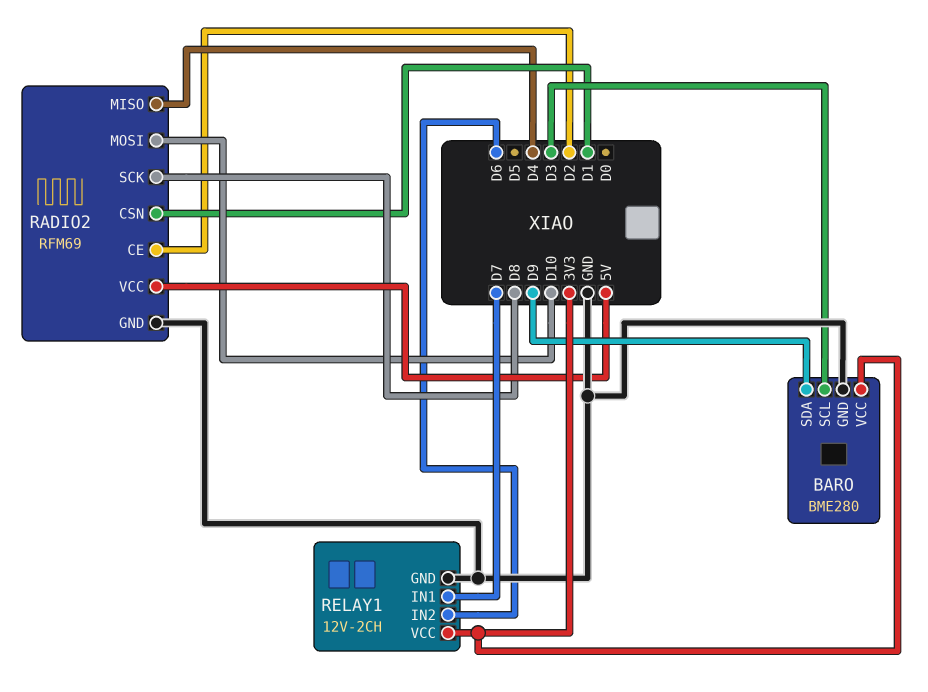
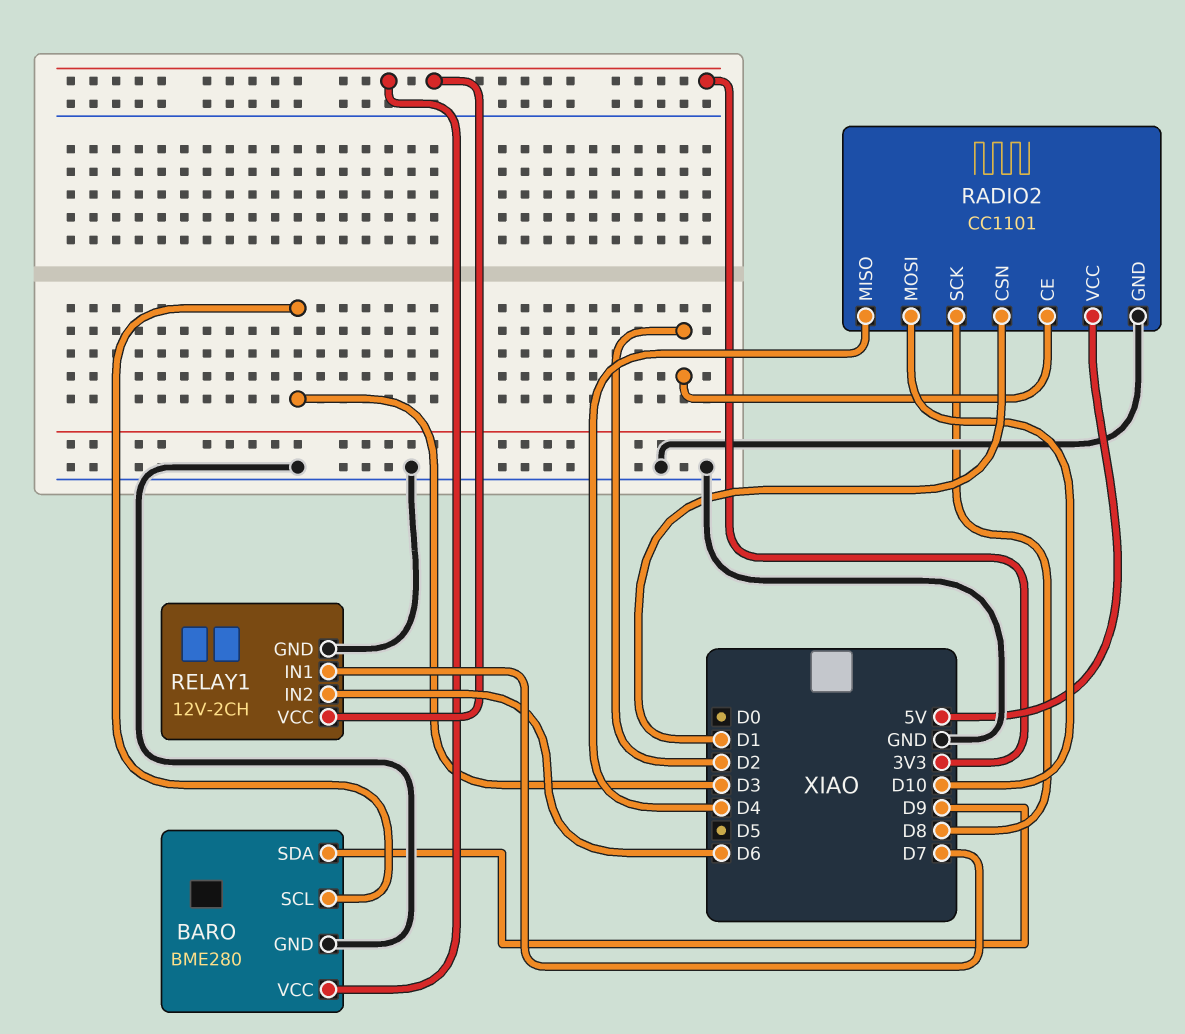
RADIO2: RFM69 -> CC1101

